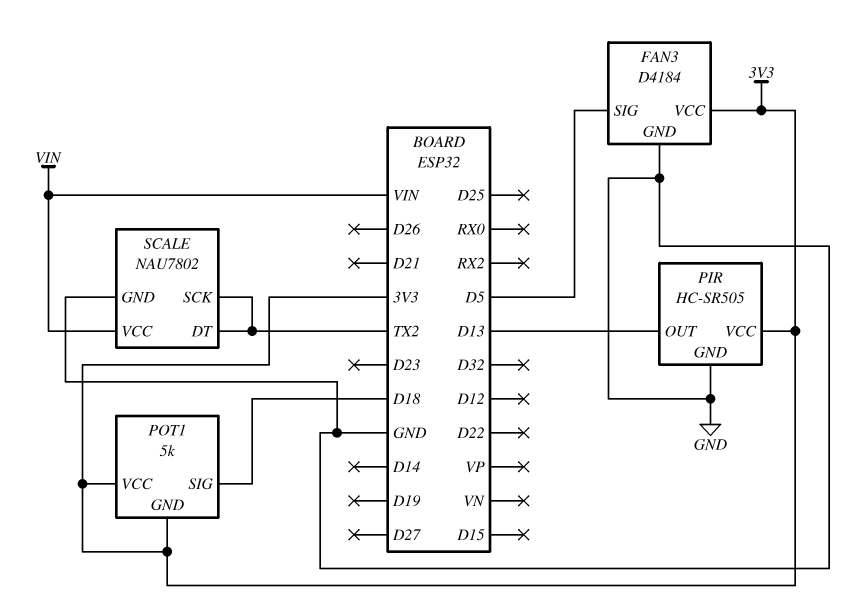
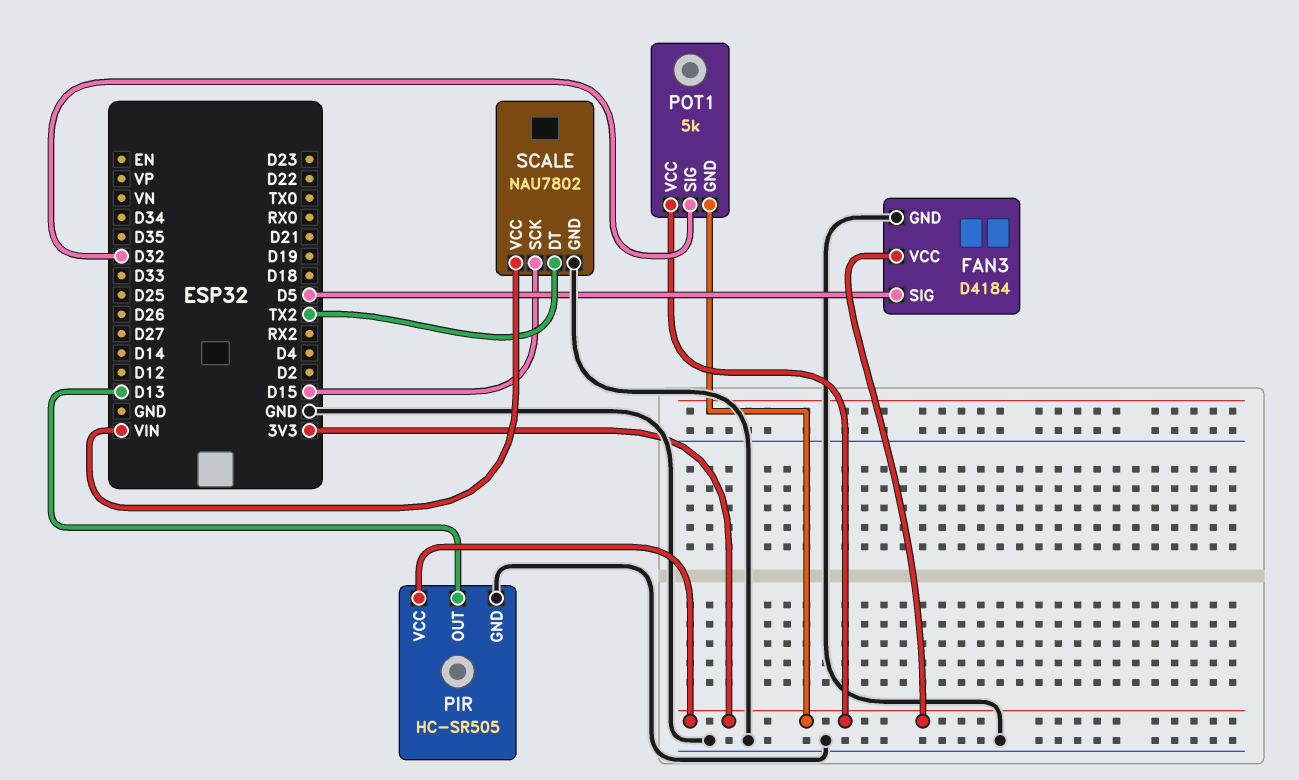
POT1 pin SIG: D18 -> D32
SCALE pin SCK: TX2 -> D15

